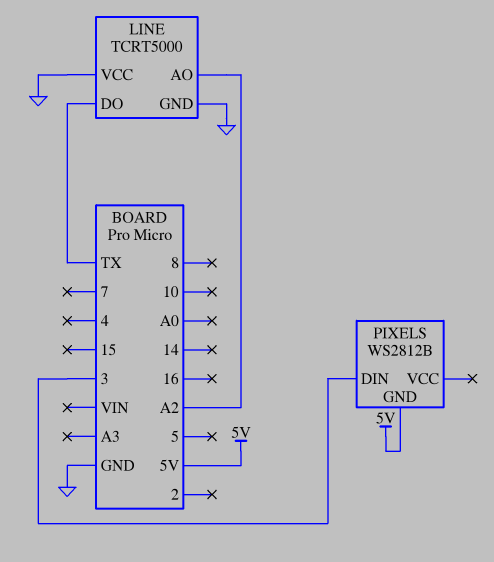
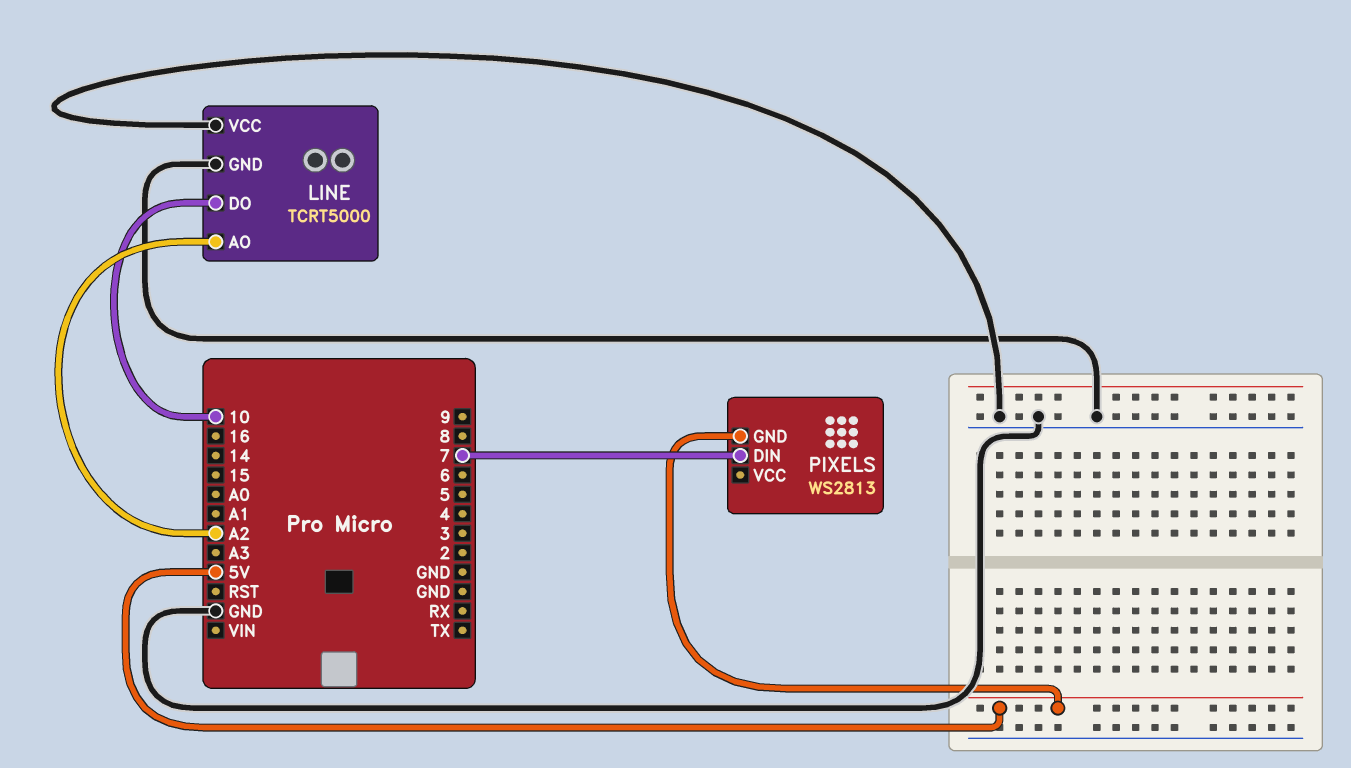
LINE pin DO: TX -> 10
PIXELS: WS2812B -> WS2813
PIXELS pin DIN: 3 -> 7

